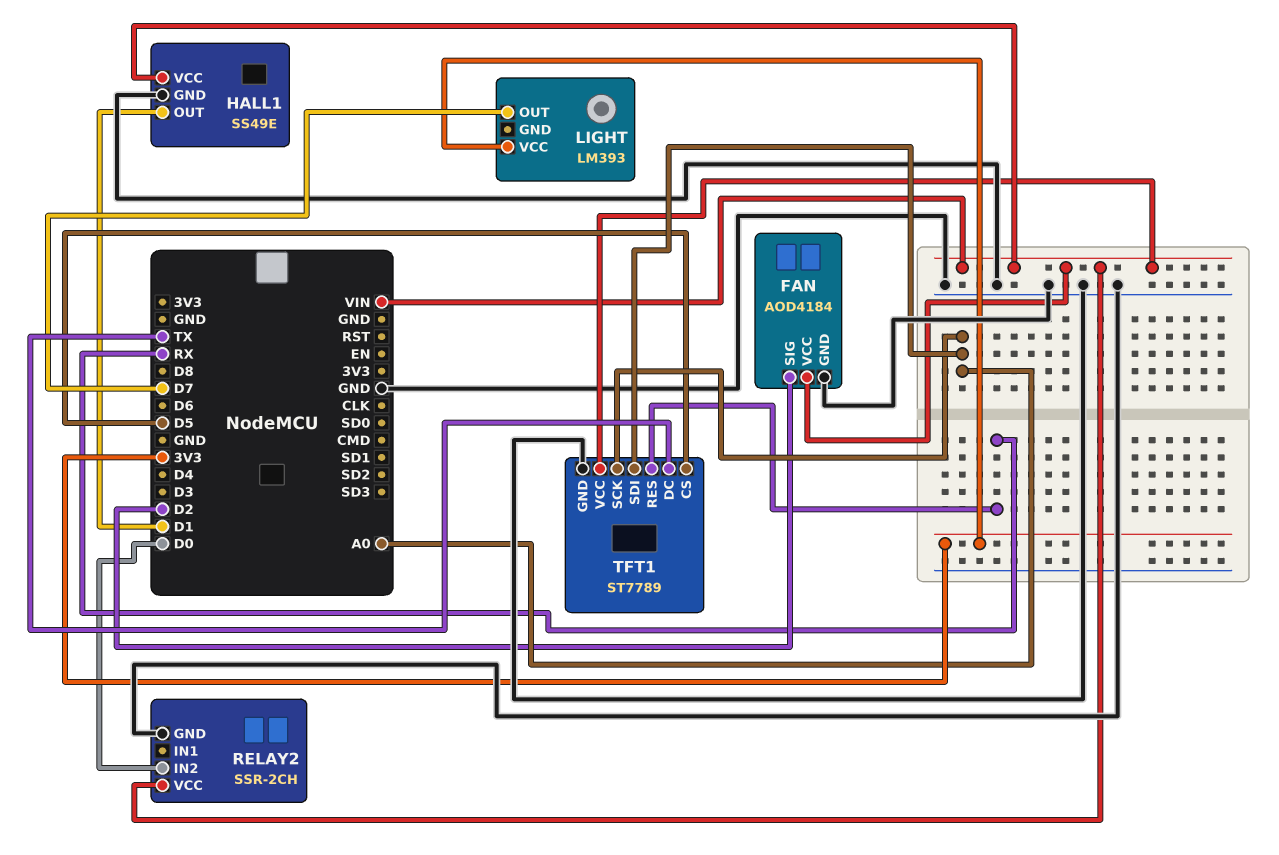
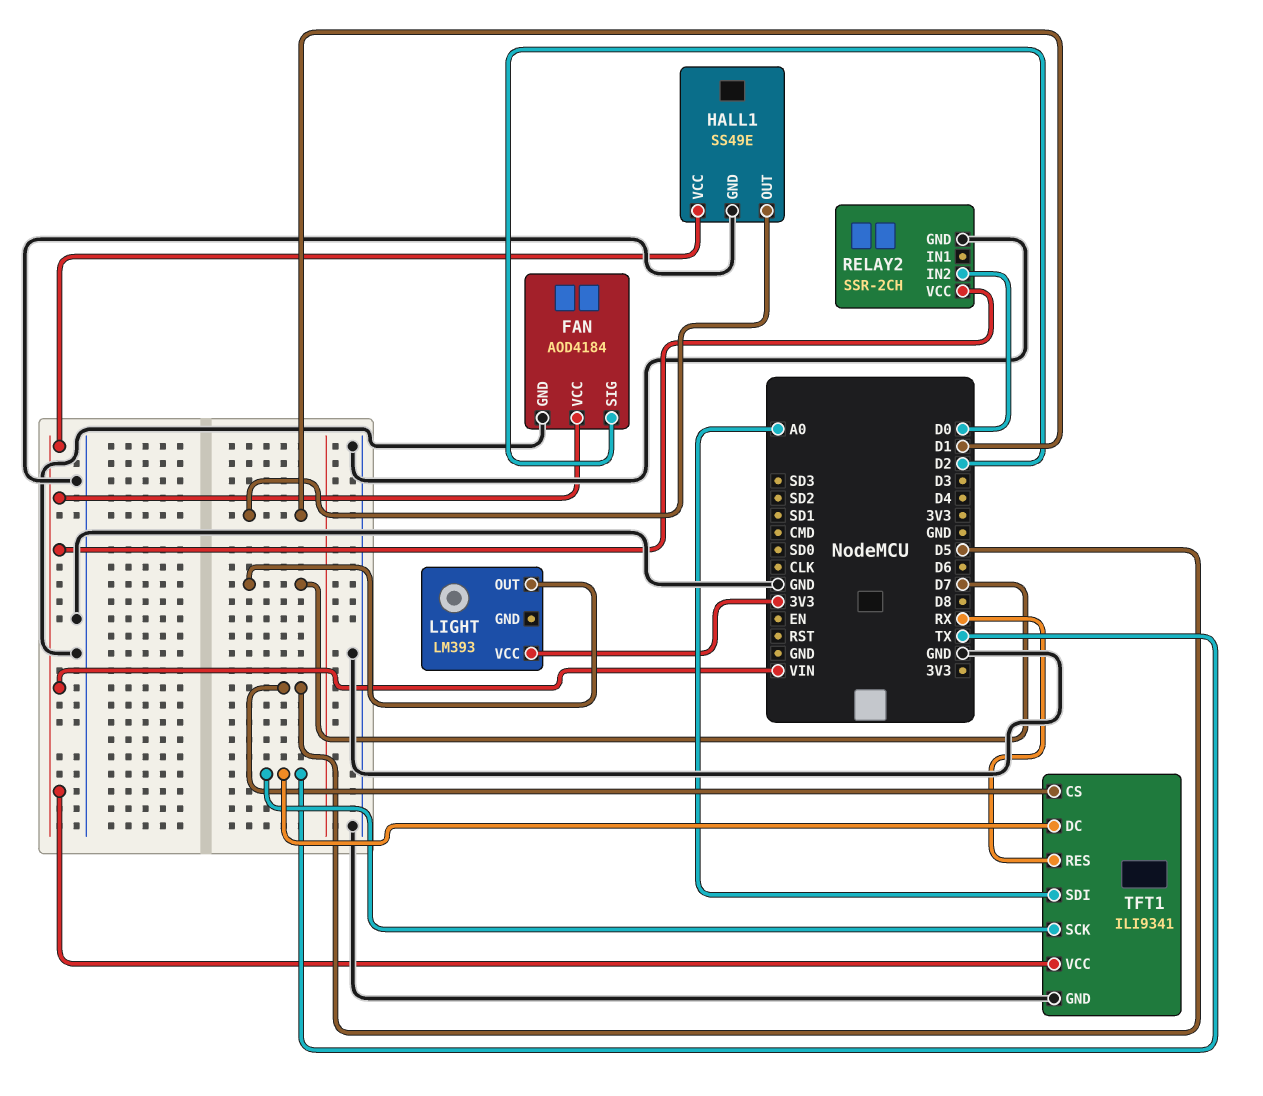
TFT1: ST7789 -> ILI9341
TFT1 pin SCK: A0 -> TX

